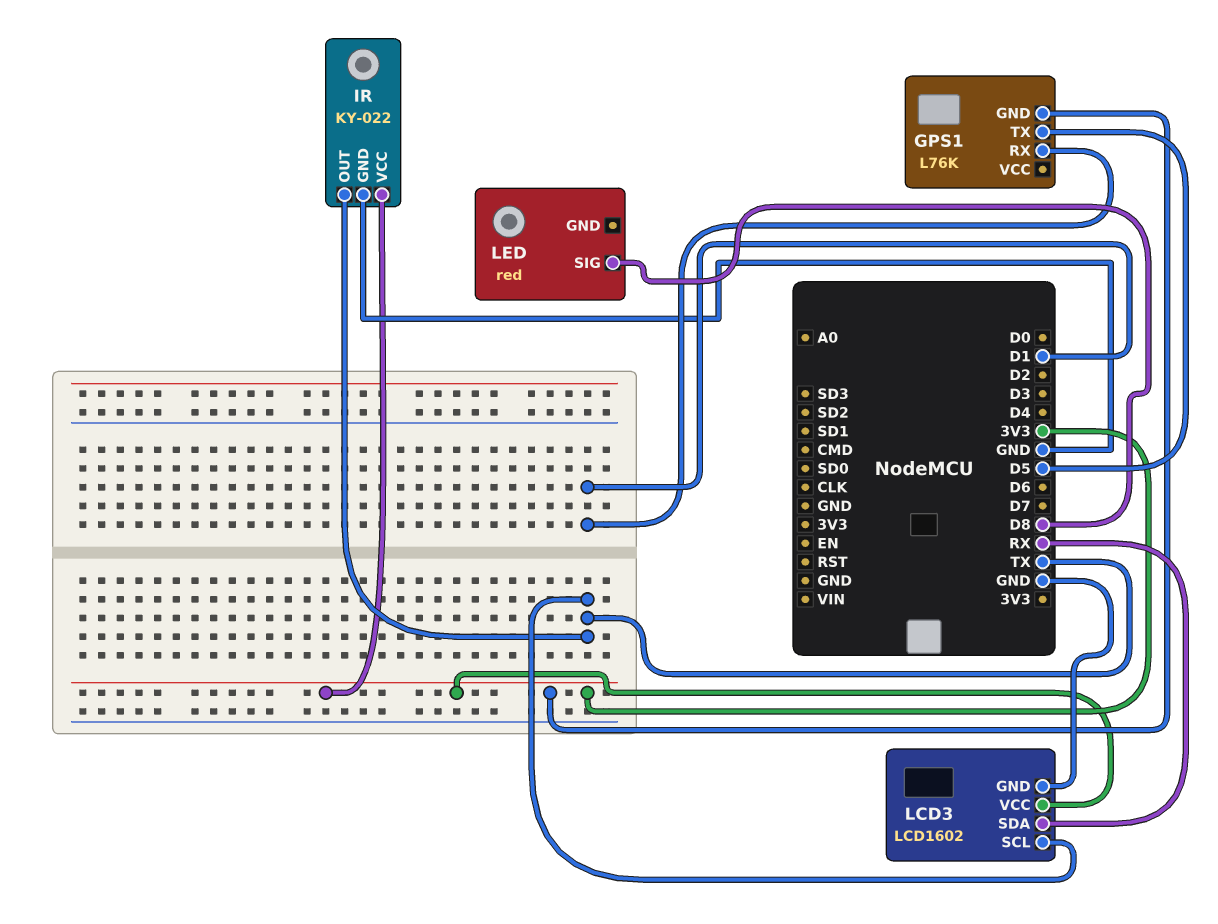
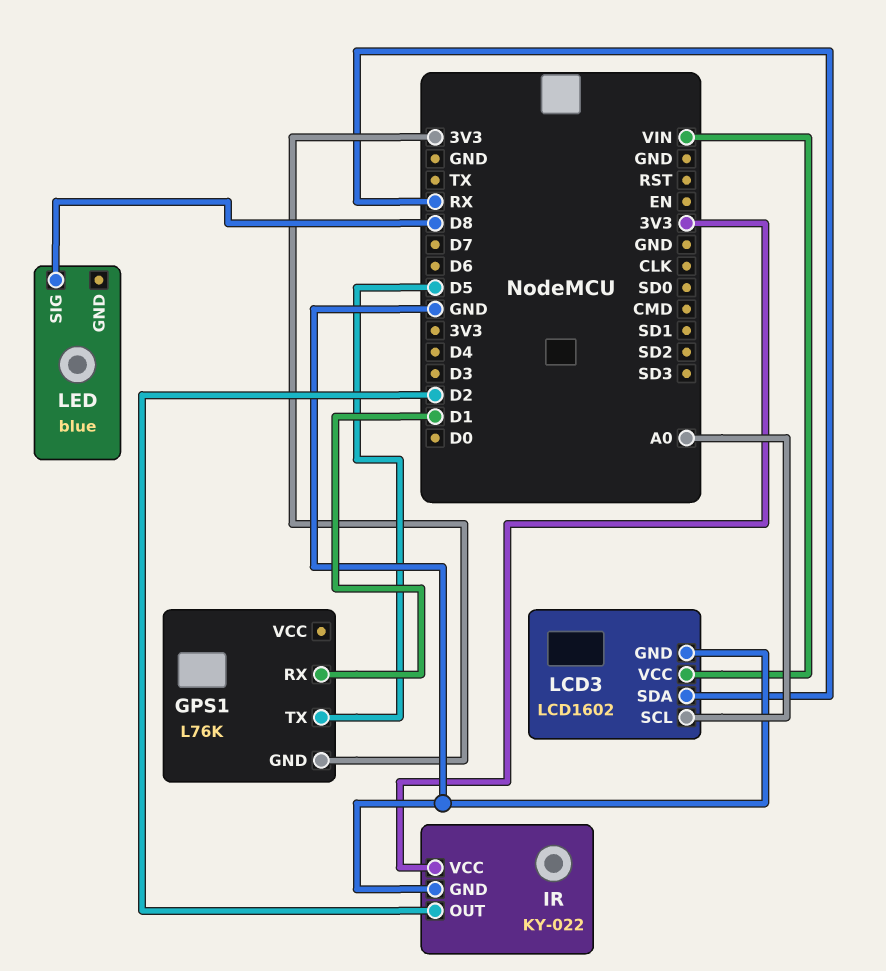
IR pin OUT: TX -> D2
LCD3 pin SCL: TX -> A0
LCD3 pin VCC: 3V3 -> VIN
LED: red -> blue

